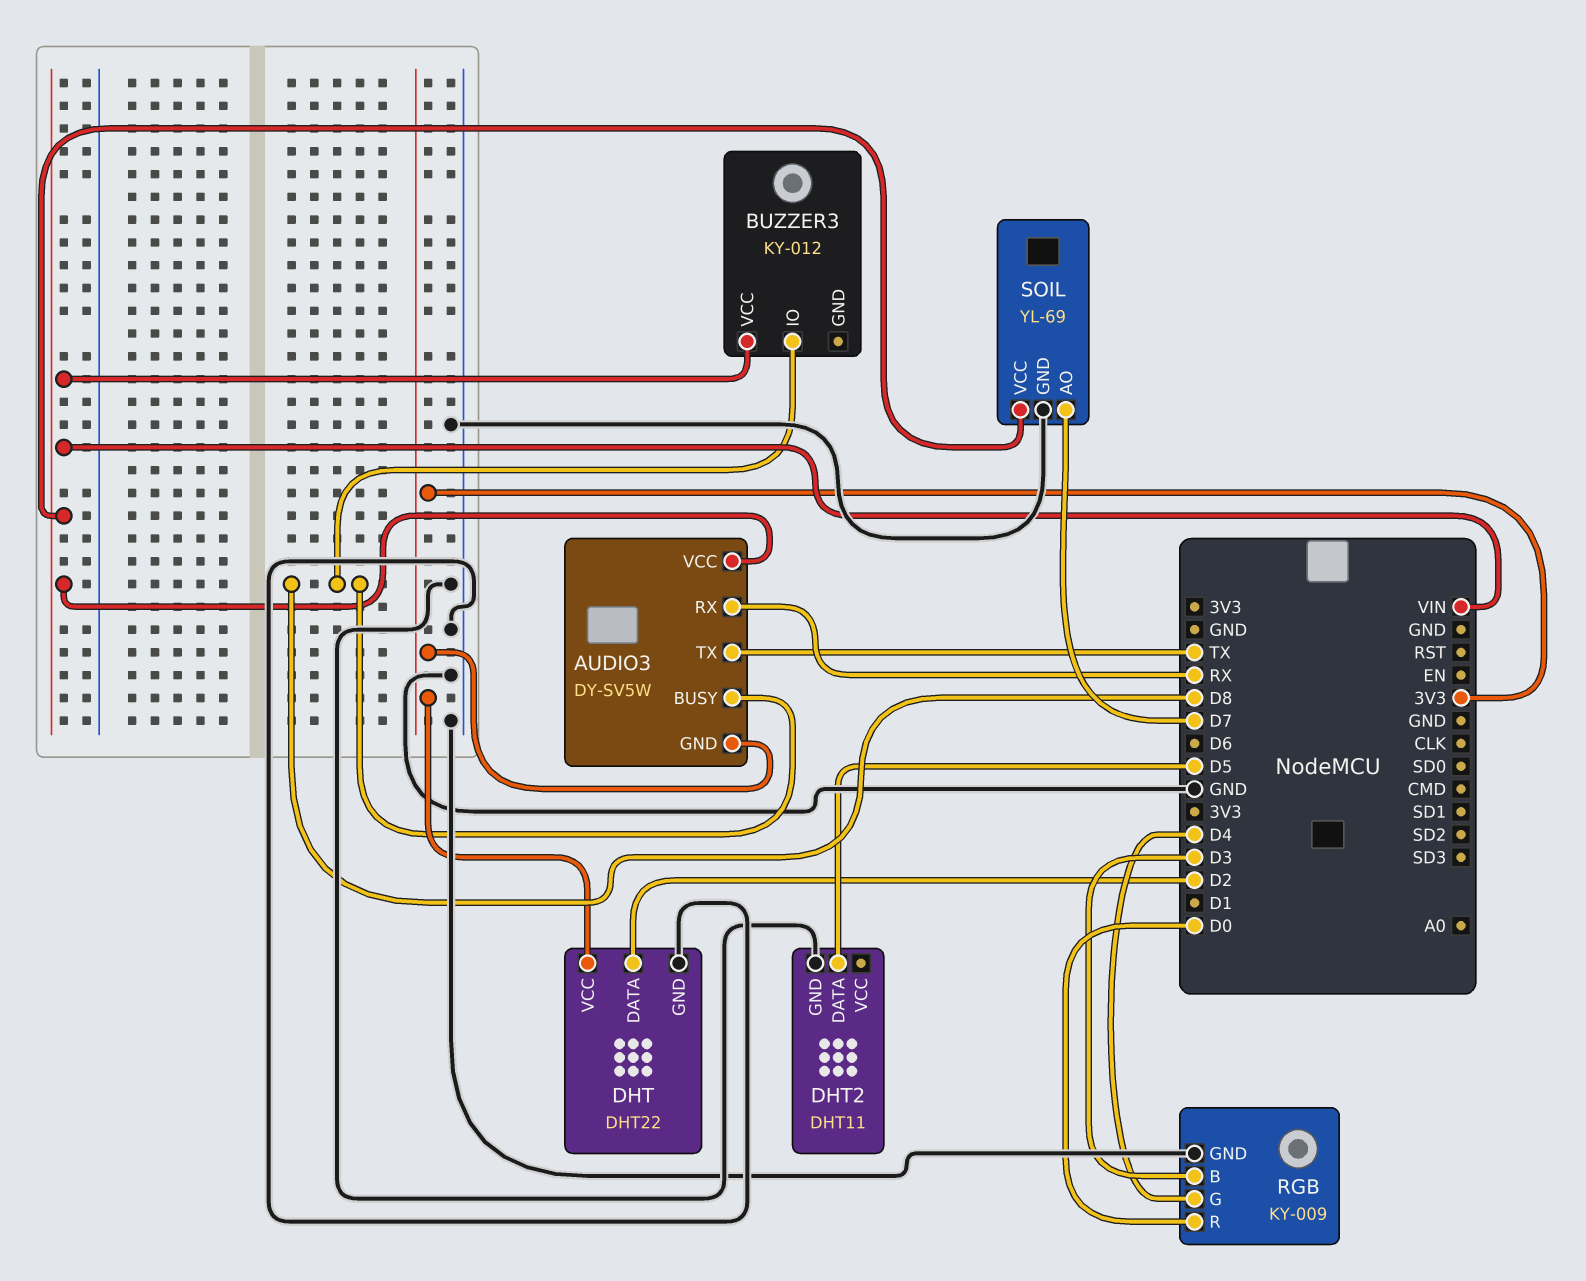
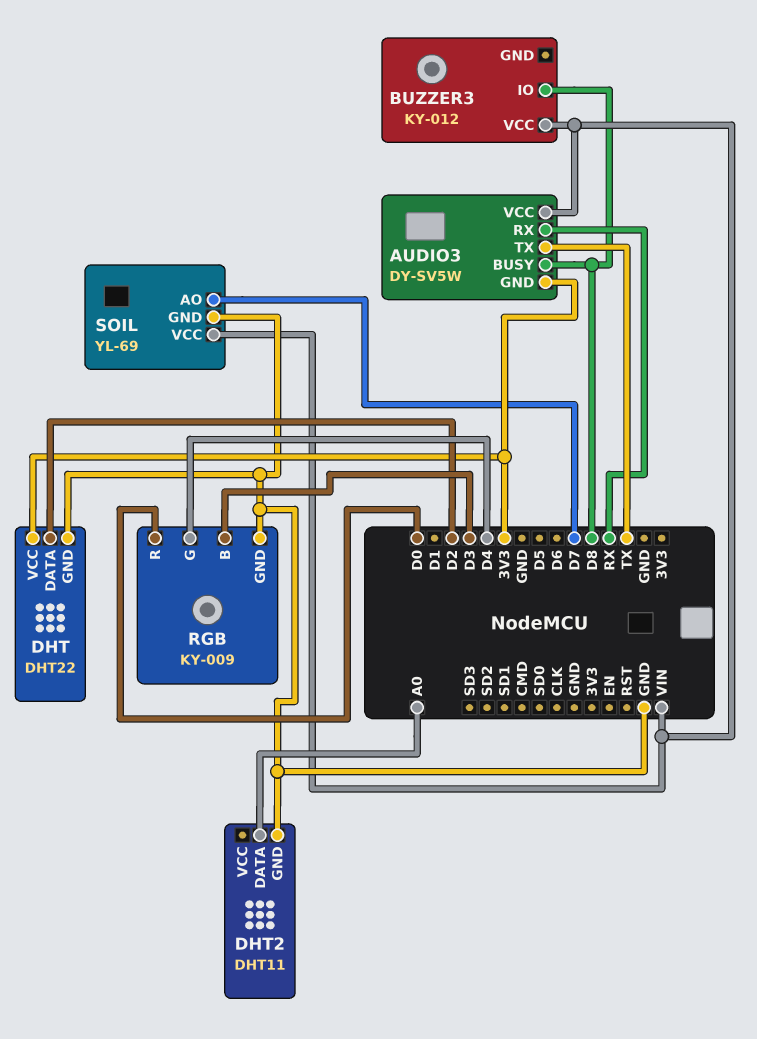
DHT2 pin DATA: D5 -> A0

